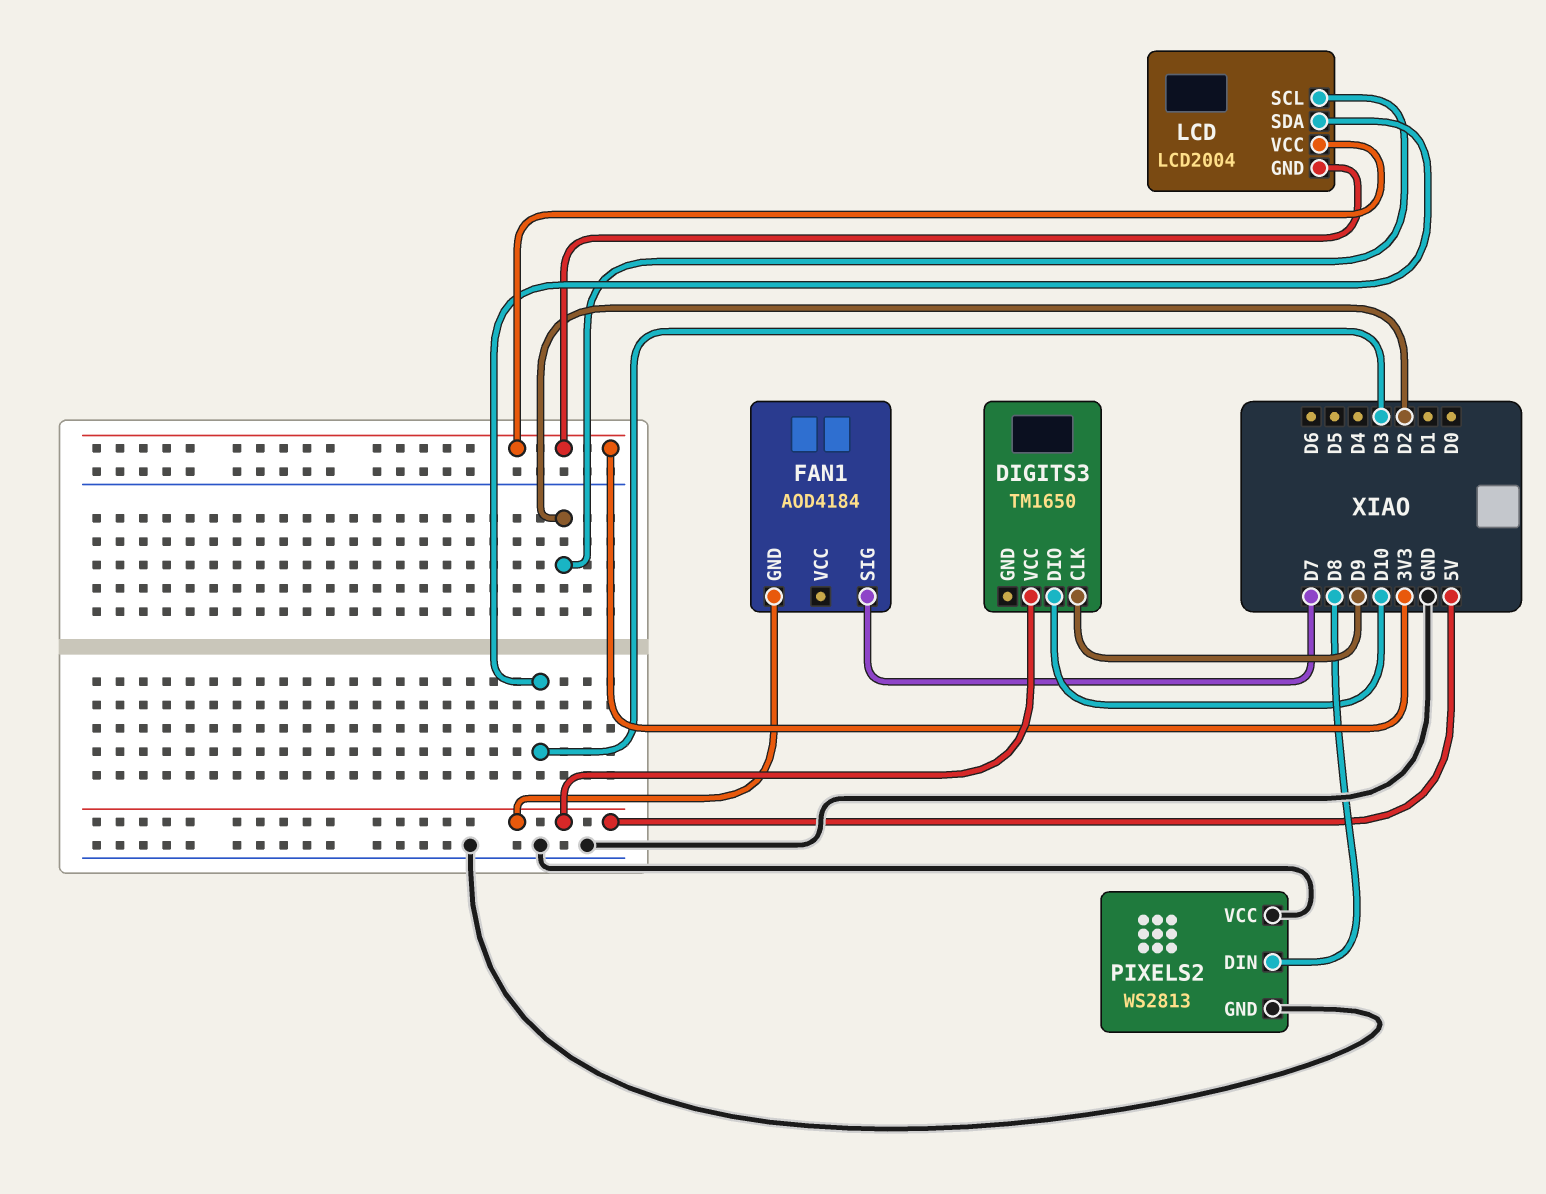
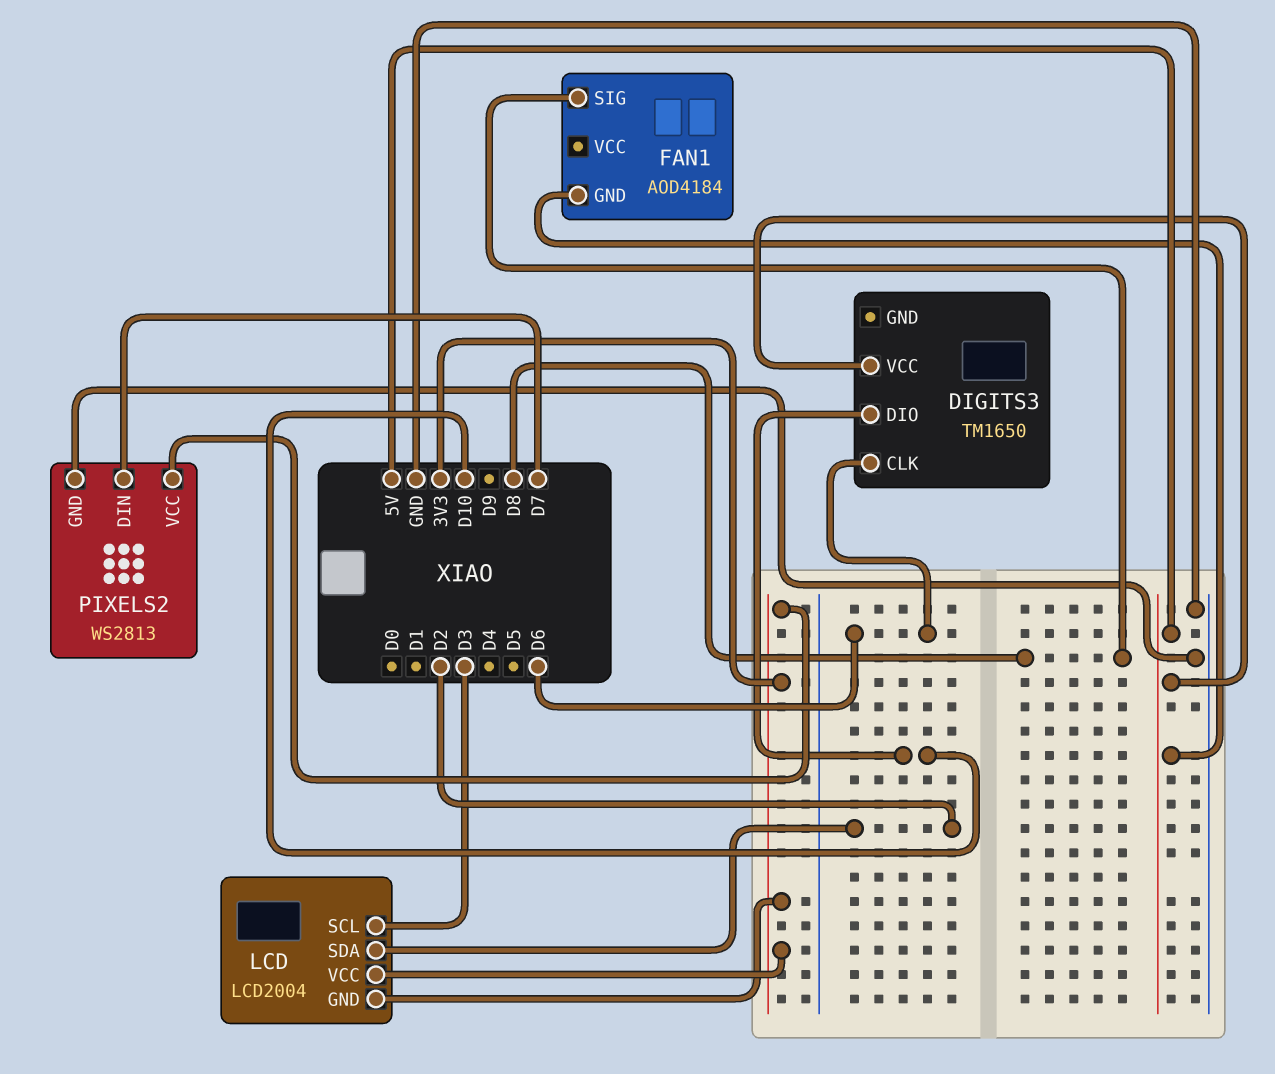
DIGITS3 pin CLK: D9 -> D6
FAN1 pin SIG: D7 -> D8
LCD pin SCL: D2 -> D3
LCD pin SDA: D3 -> D2
PIXELS2 pin DIN: D8 -> D7
PIXELS2 pin VCC: GND -> 3V3

